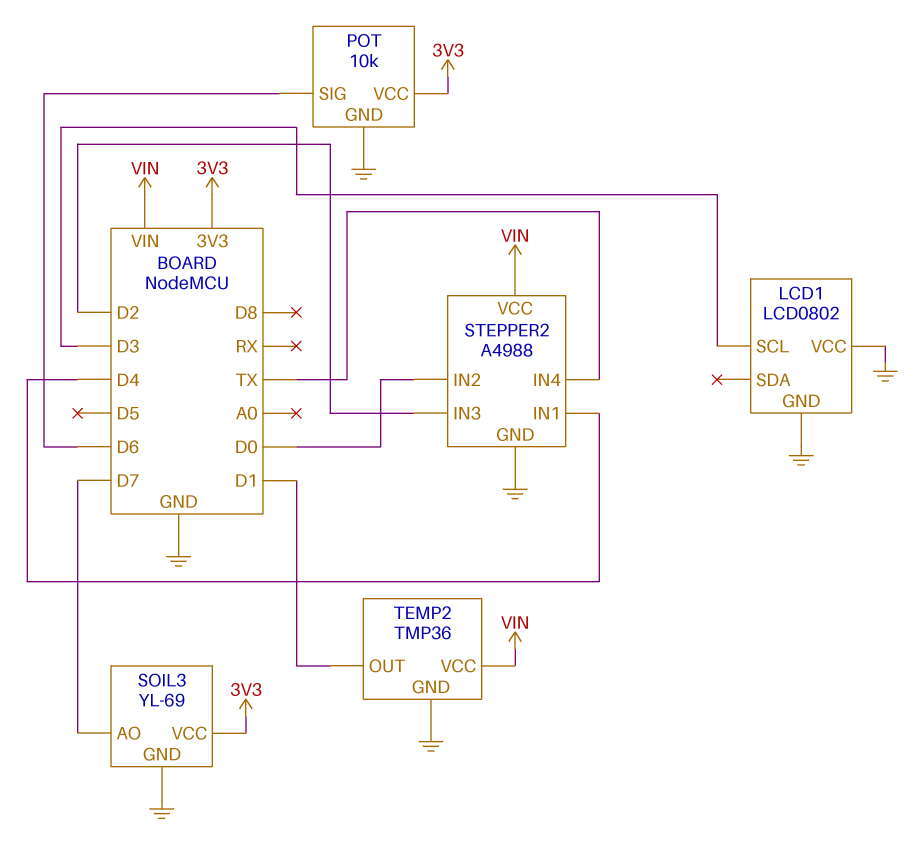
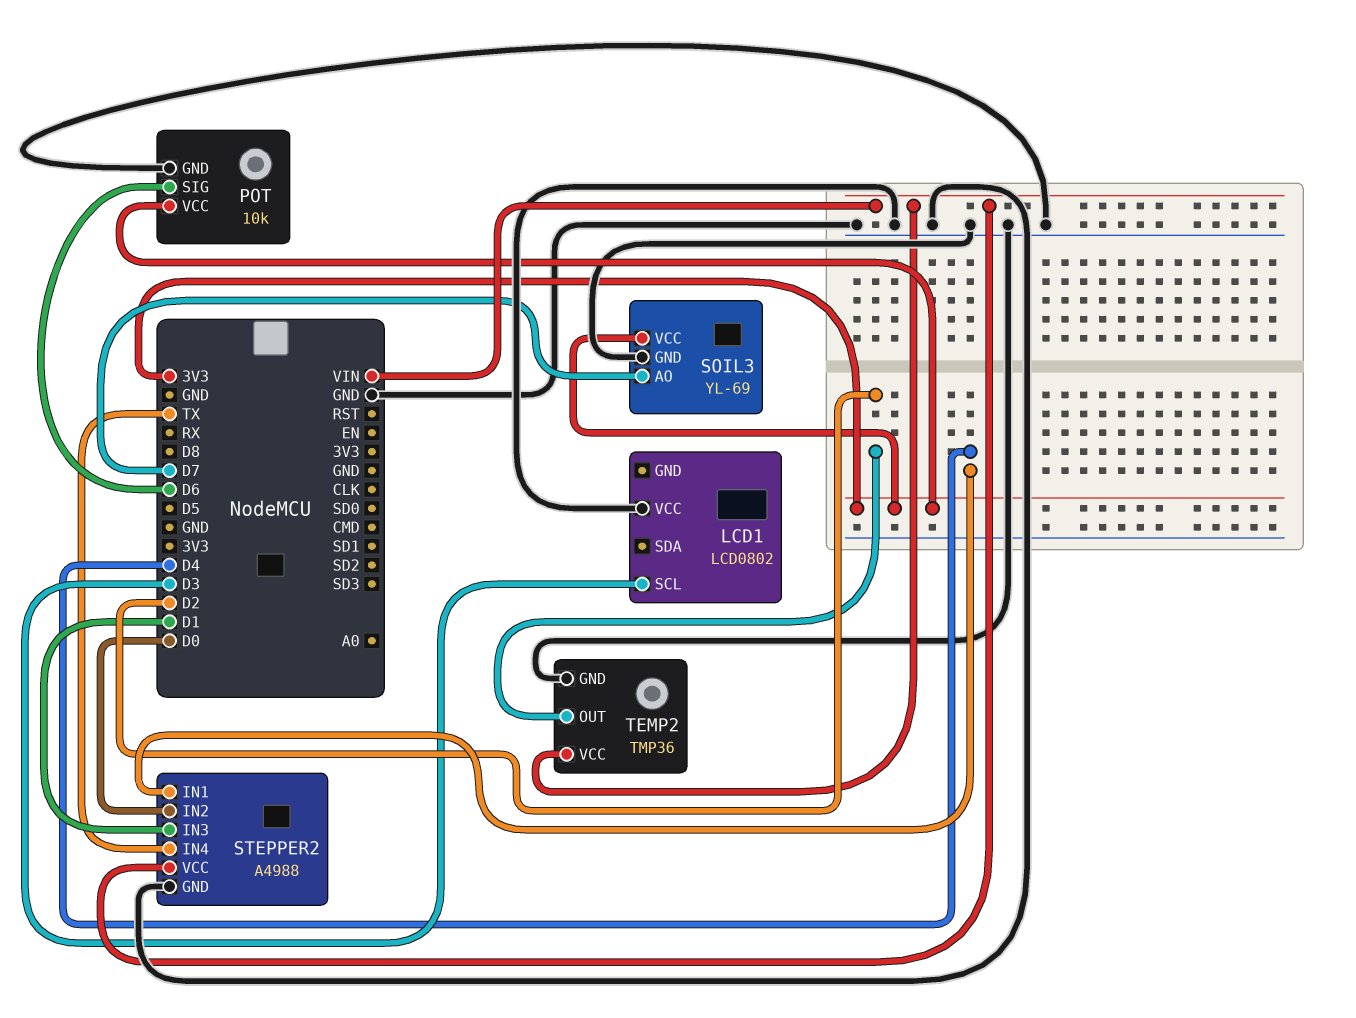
LCD1 pin GND: GND -> none
STEPPER2 pin IN3: D2 -> D1
TEMP2 pin OUT: D1 -> D2

